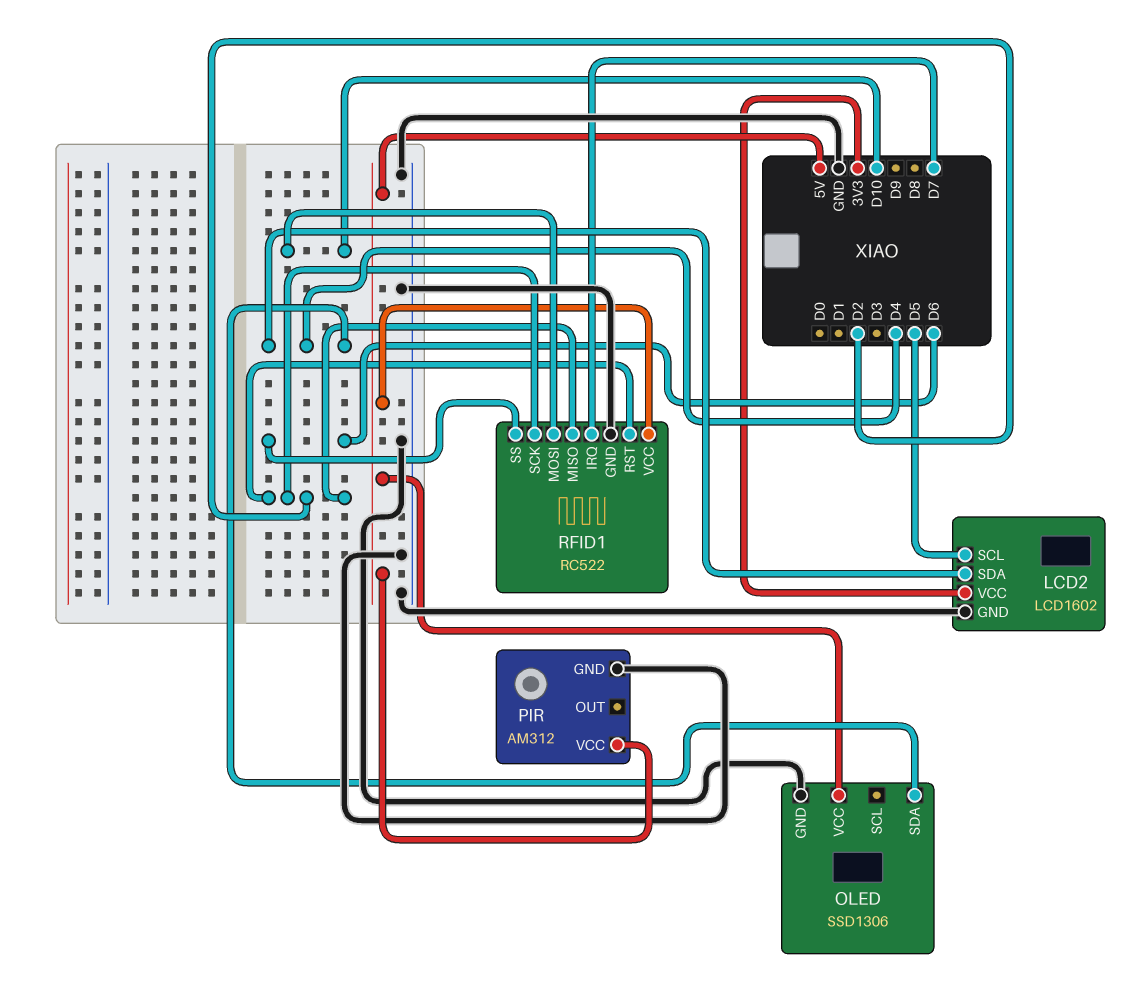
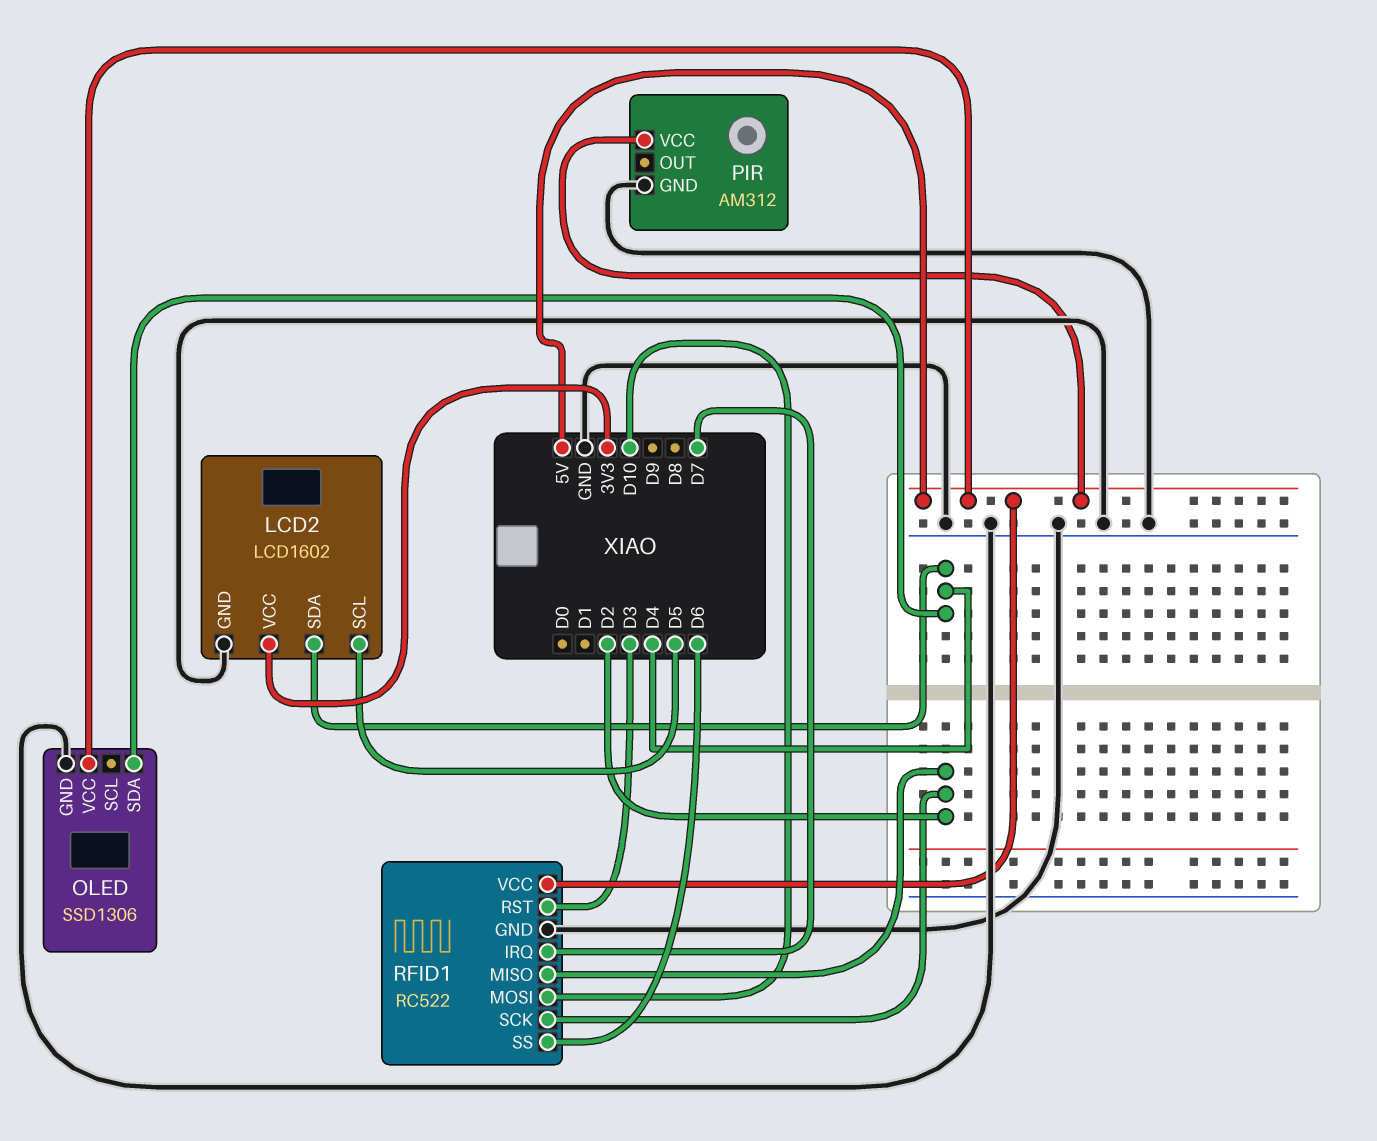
RFID1 pin RST: D2 -> D3

